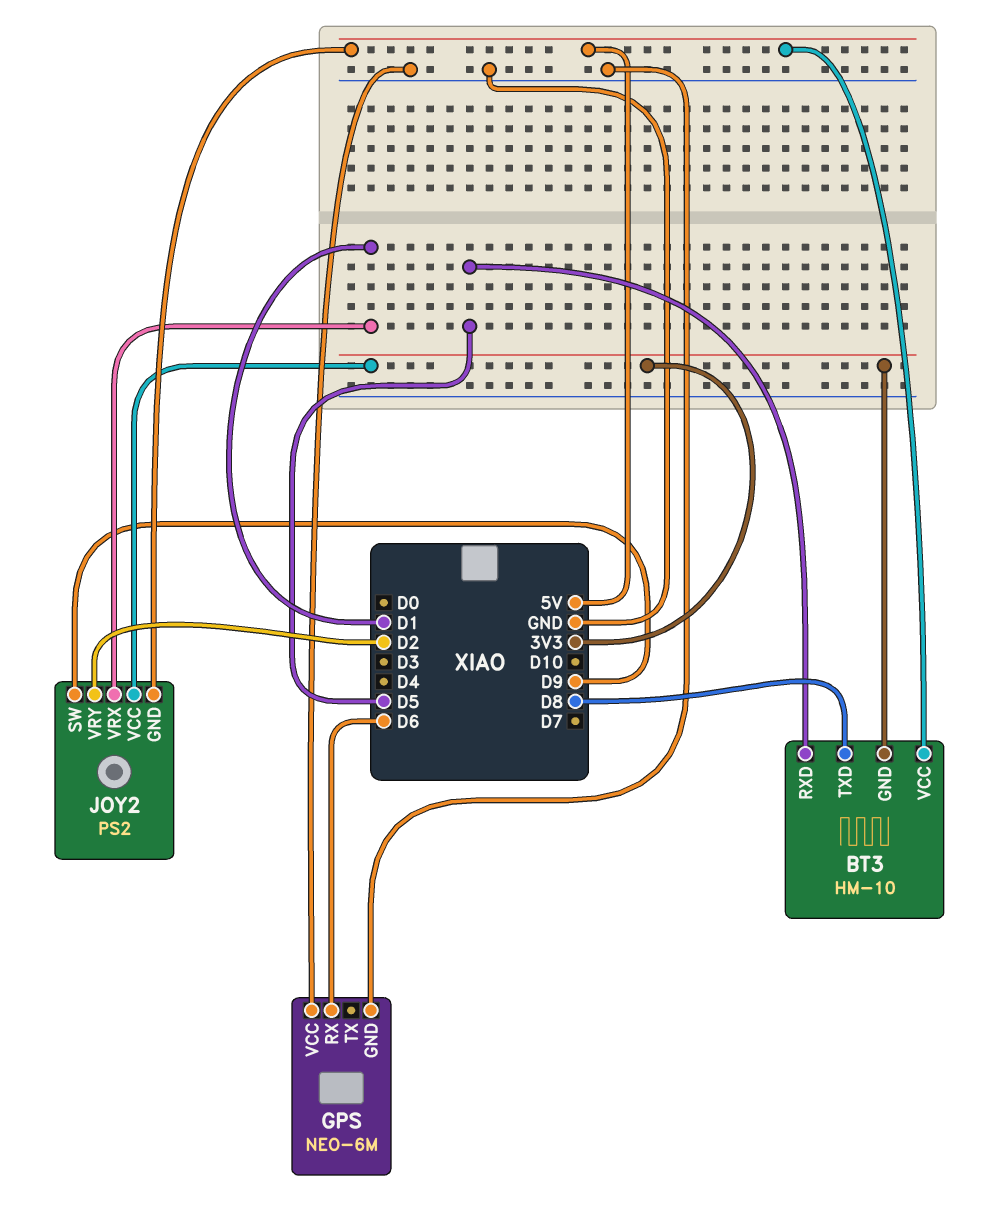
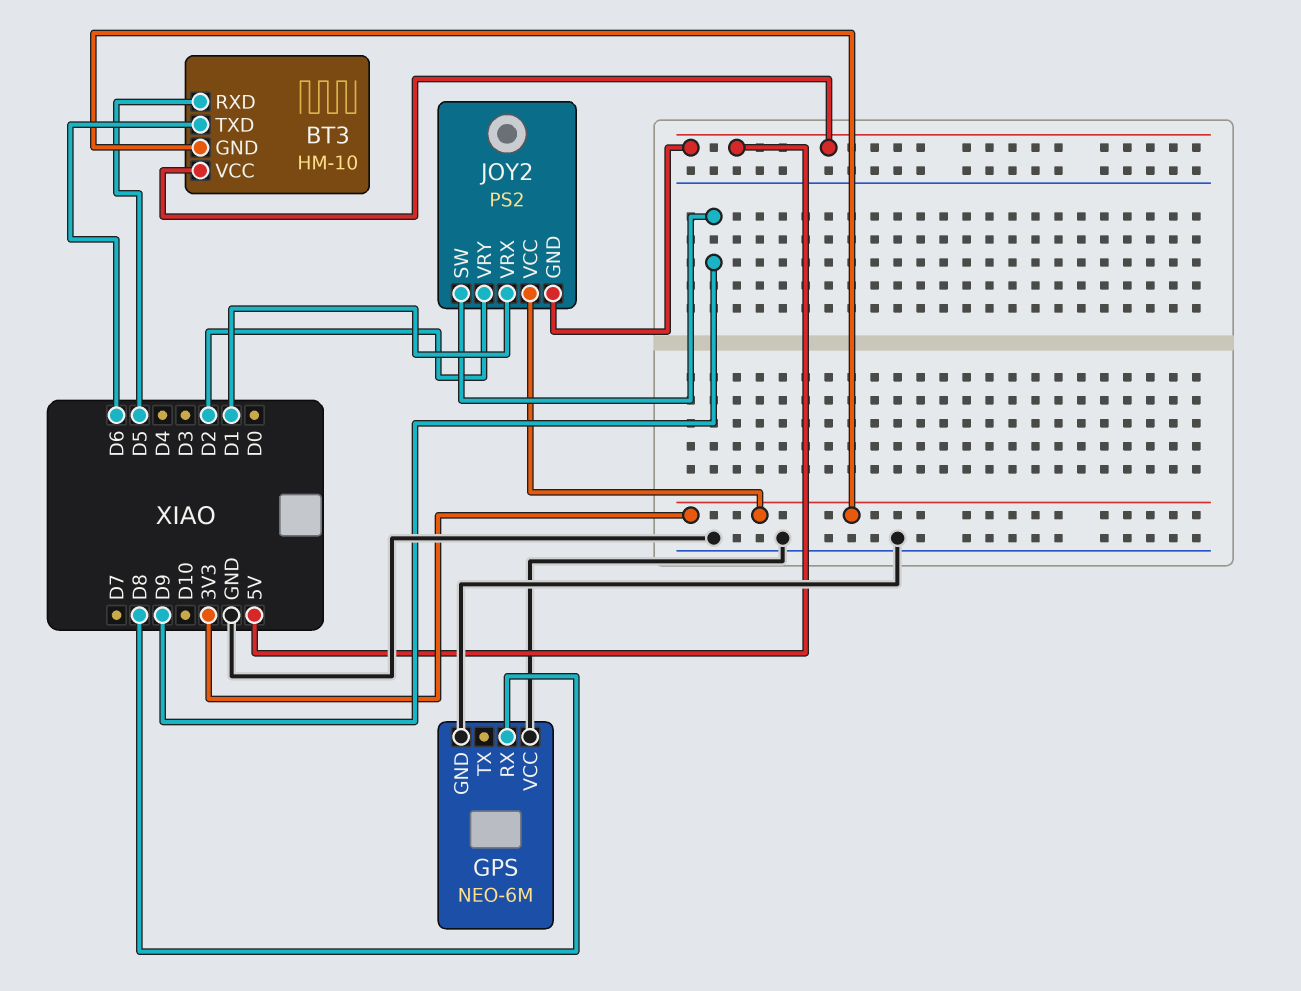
BT3 pin TXD: D8 -> D6
GPS pin RX: D6 -> D8

